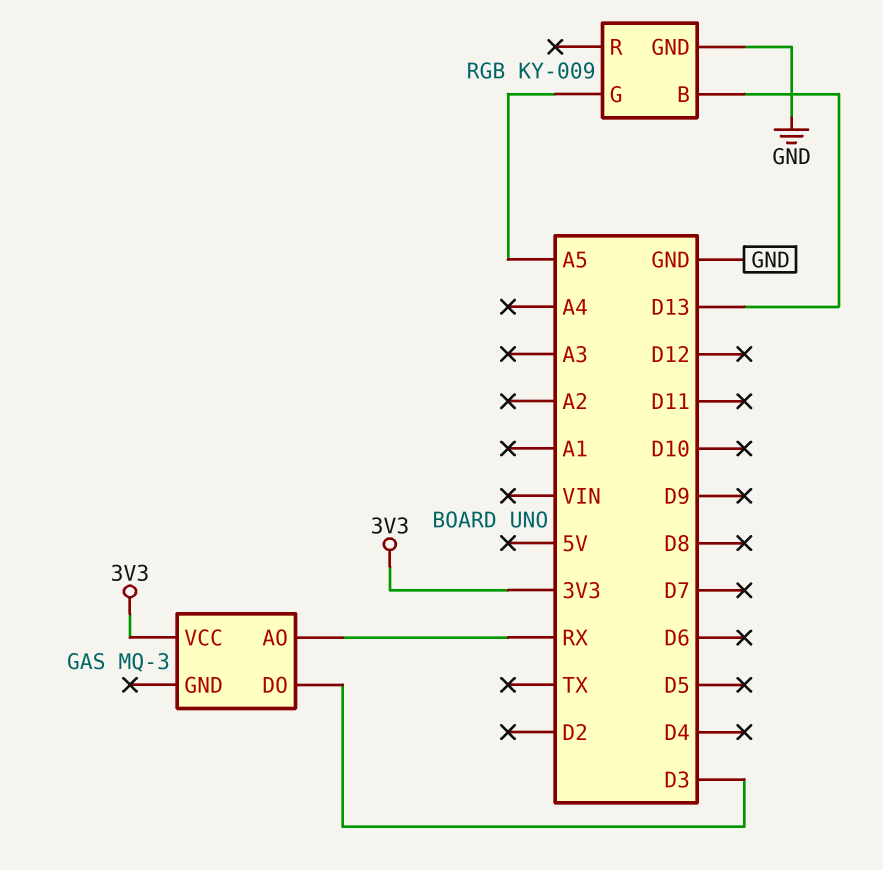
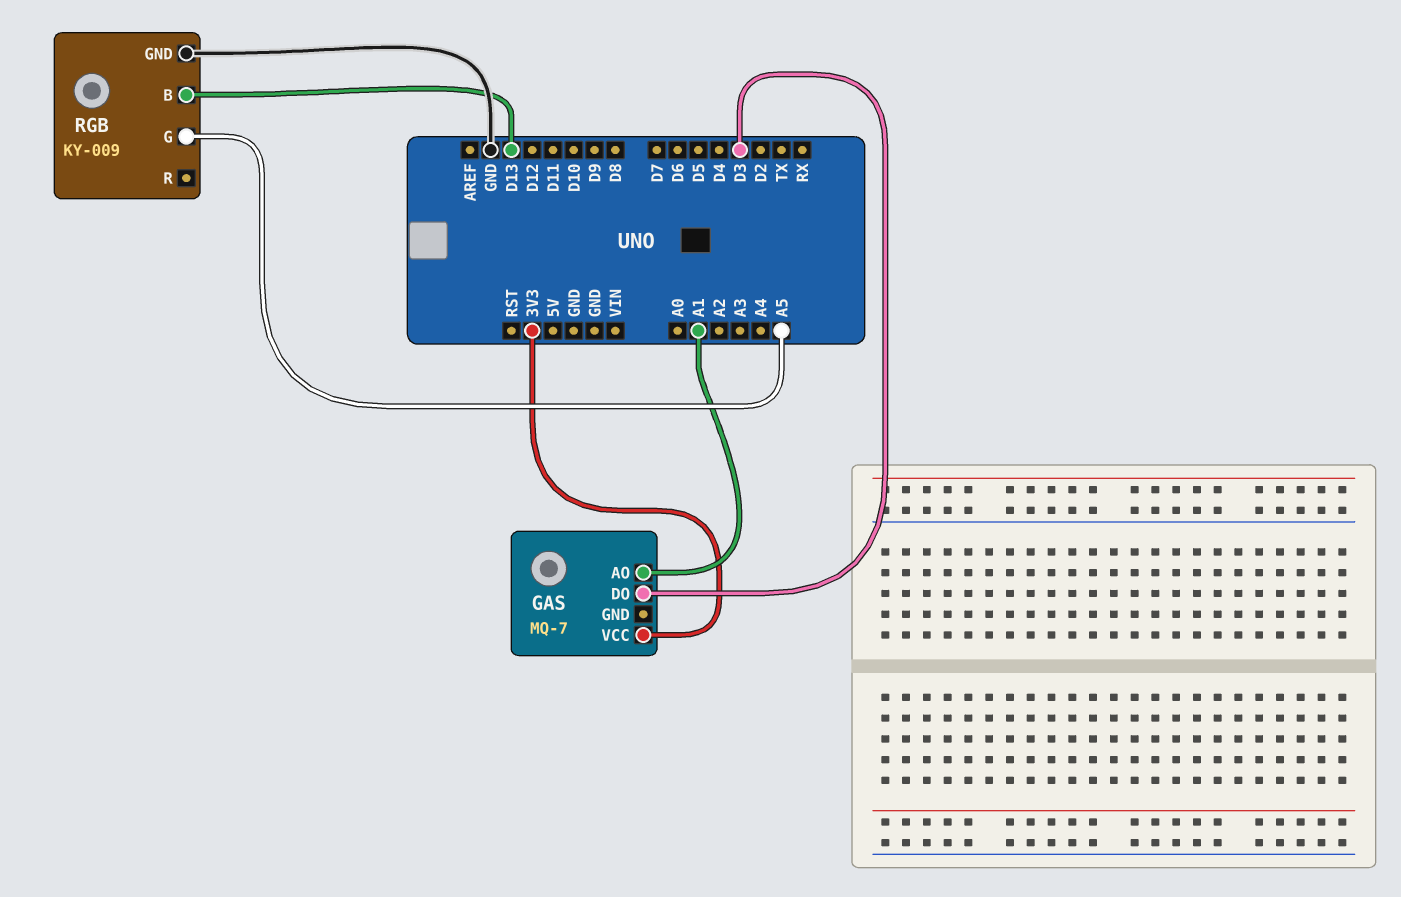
GAS: MQ-3 -> MQ-7
GAS pin AO: RX -> A1

